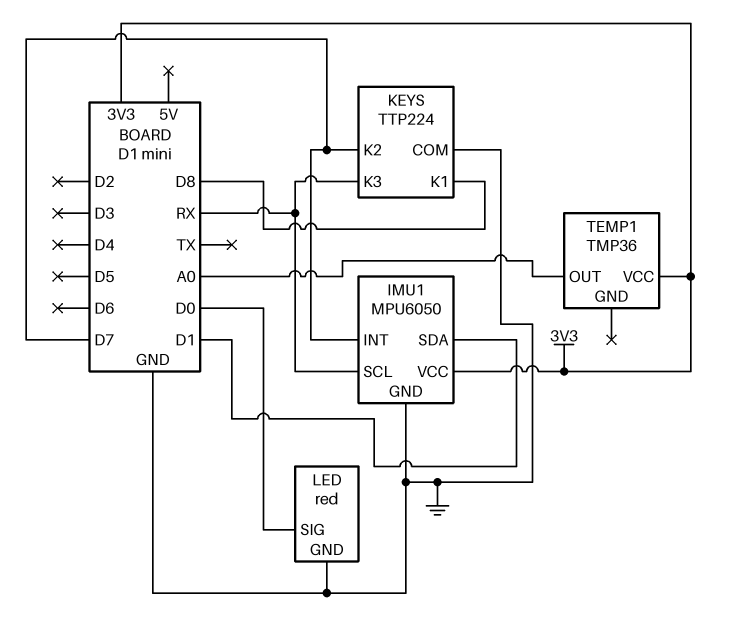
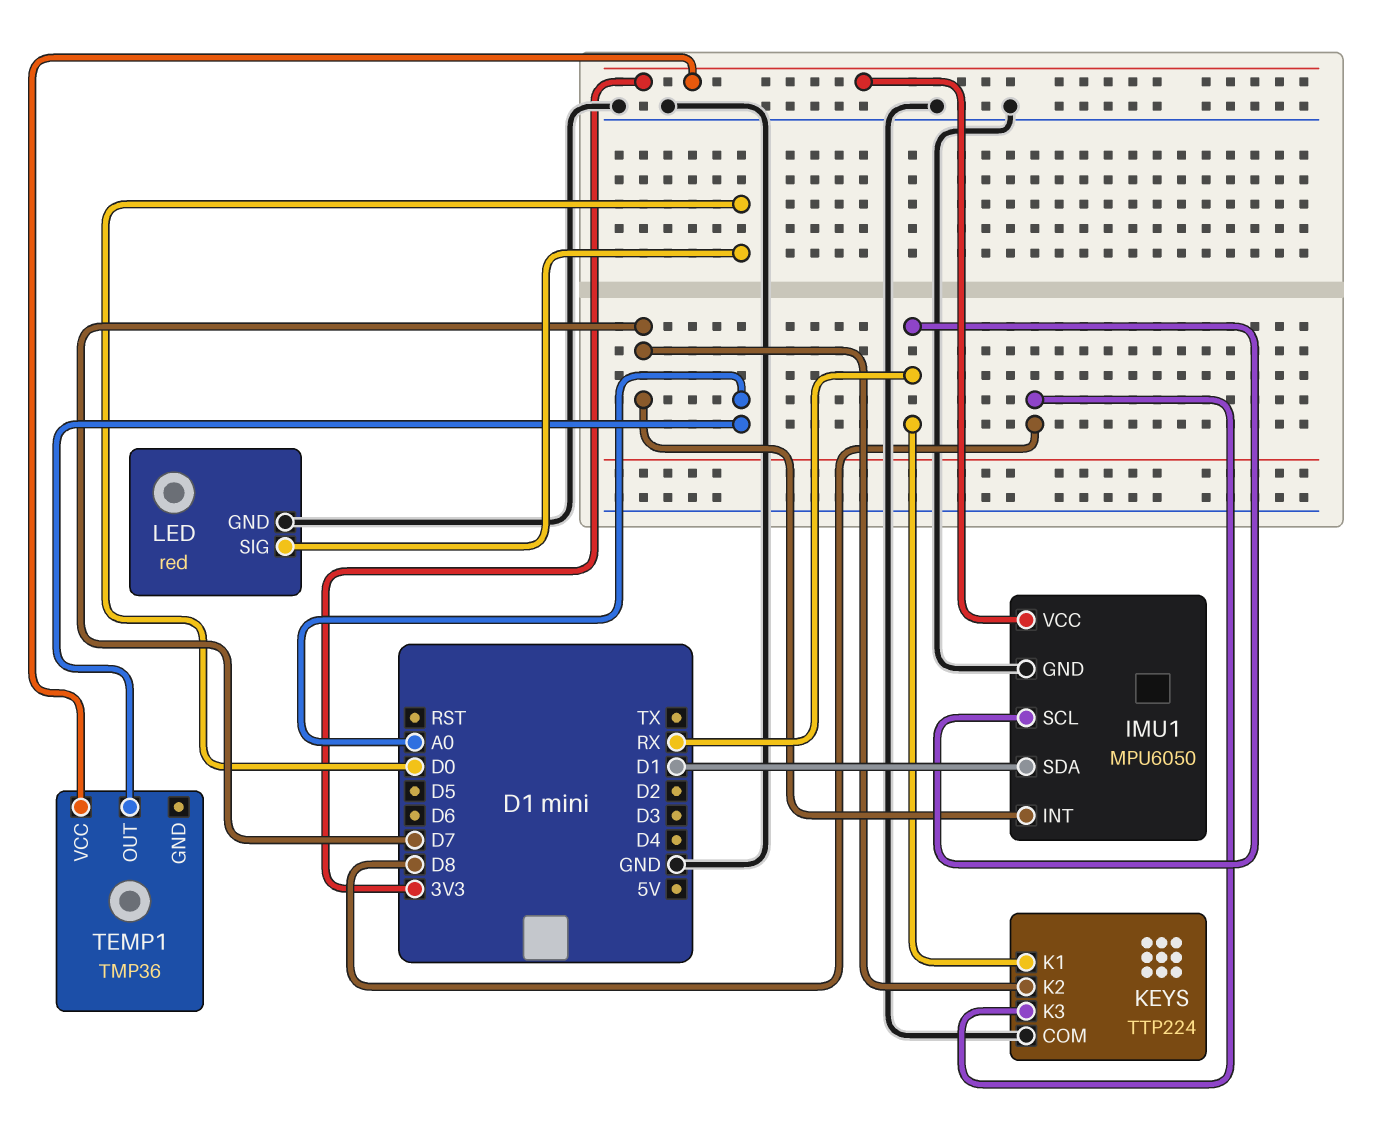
KEYS pin K1: D8 -> RX
KEYS pin K3: RX -> D8

